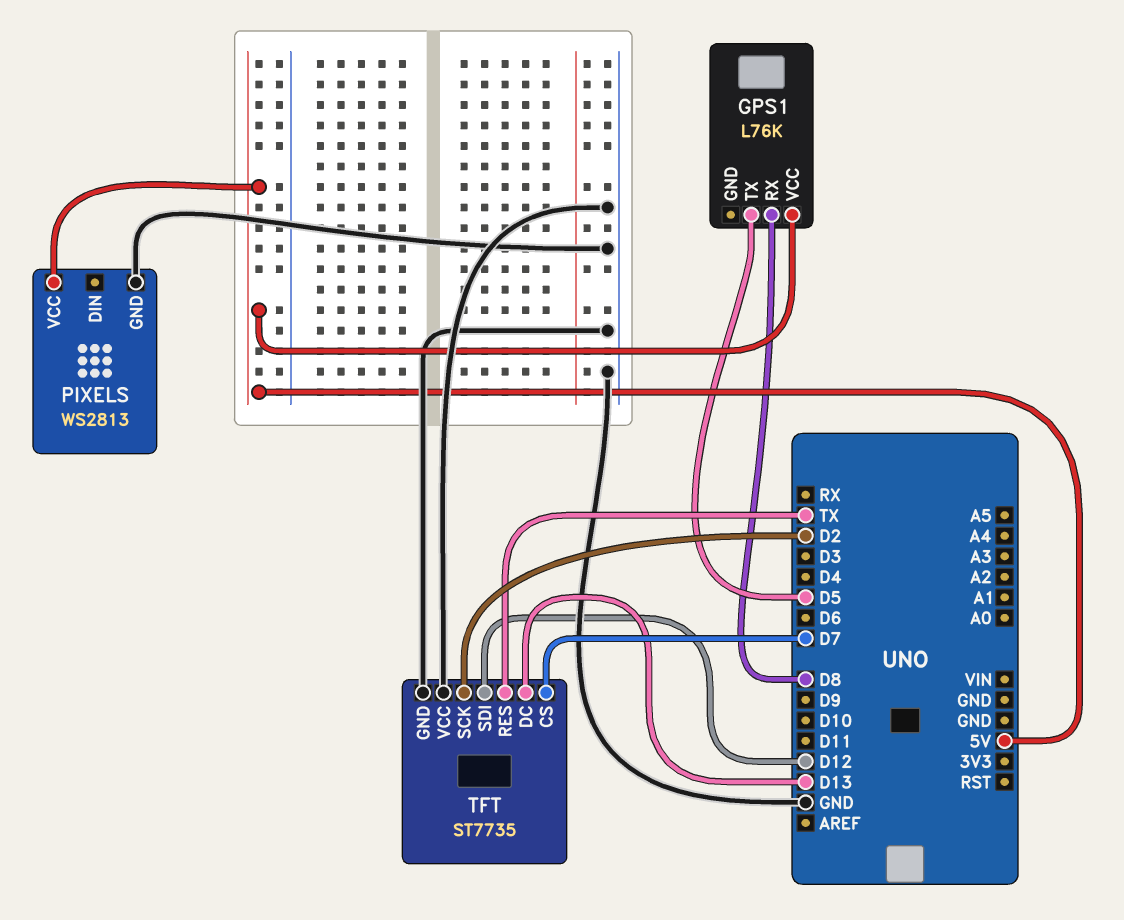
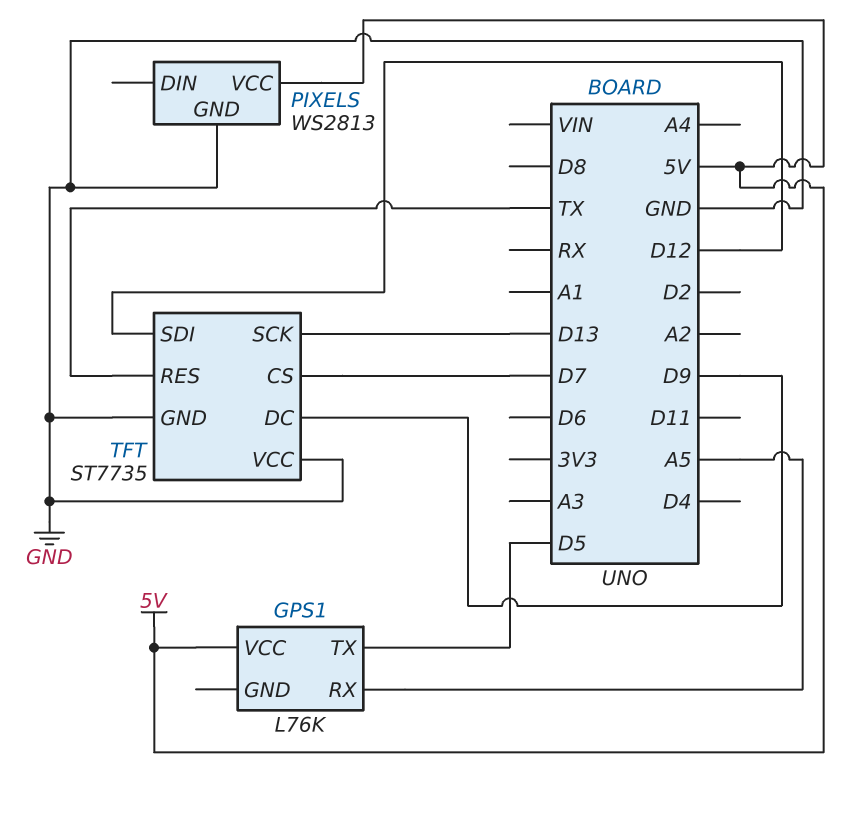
GPS1 pin RX: D8 -> A5
TFT pin DC: D13 -> D9
TFT pin SCK: D2 -> D13

